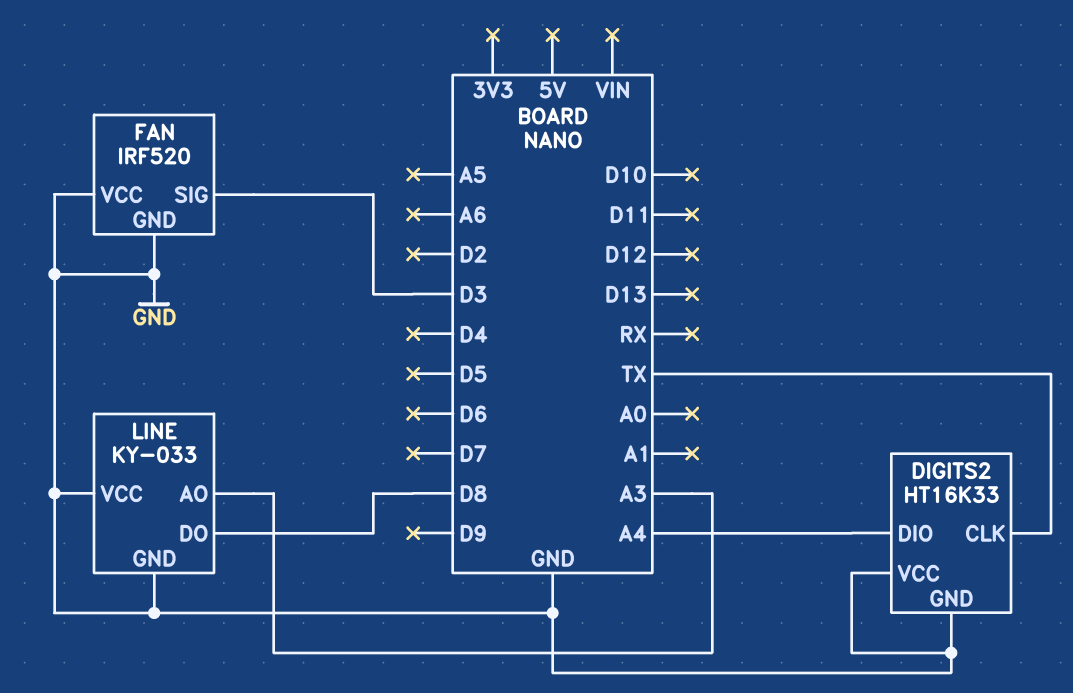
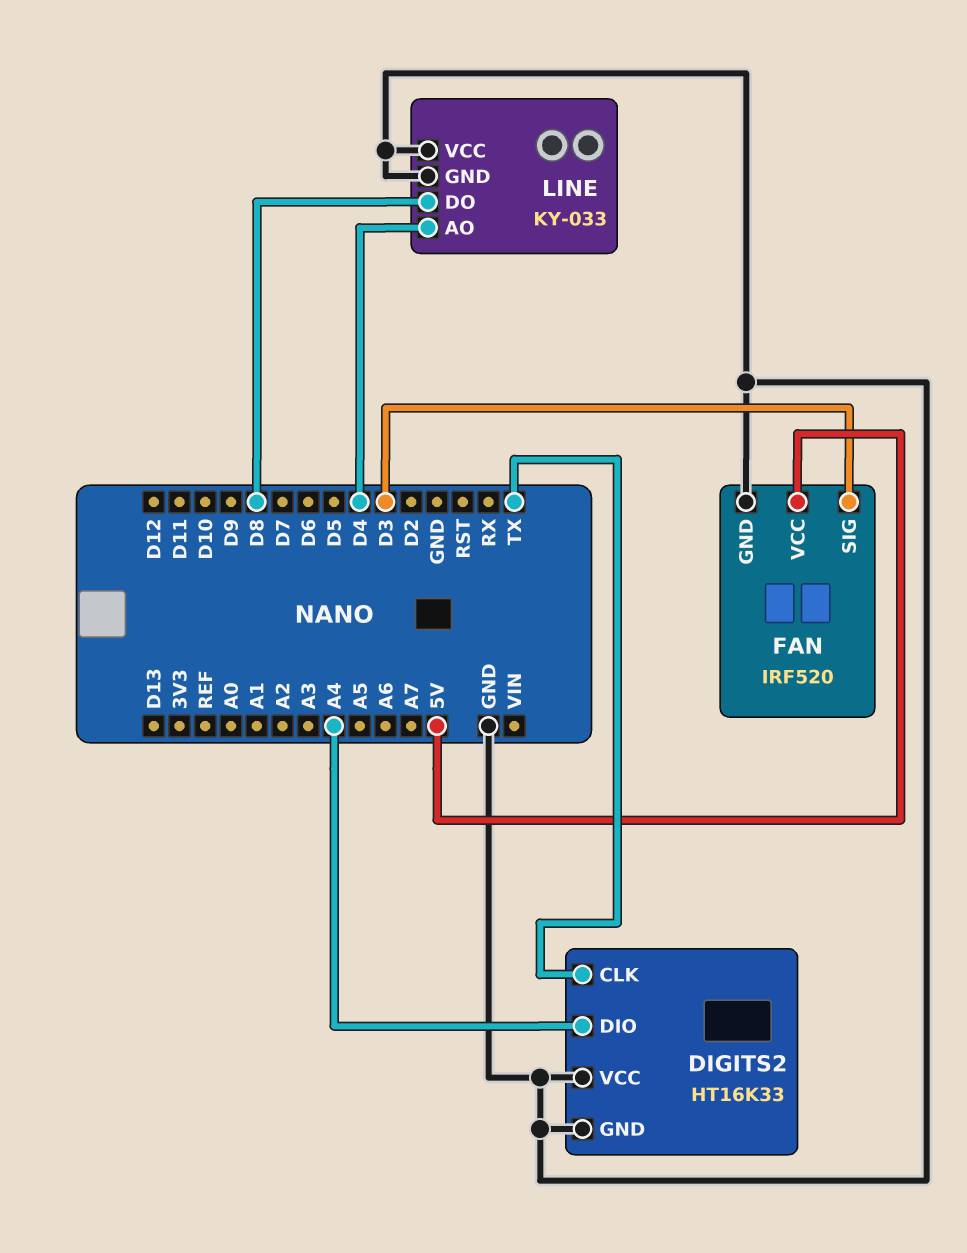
FAN pin VCC: GND -> 5V
LINE pin AO: A3 -> D4

